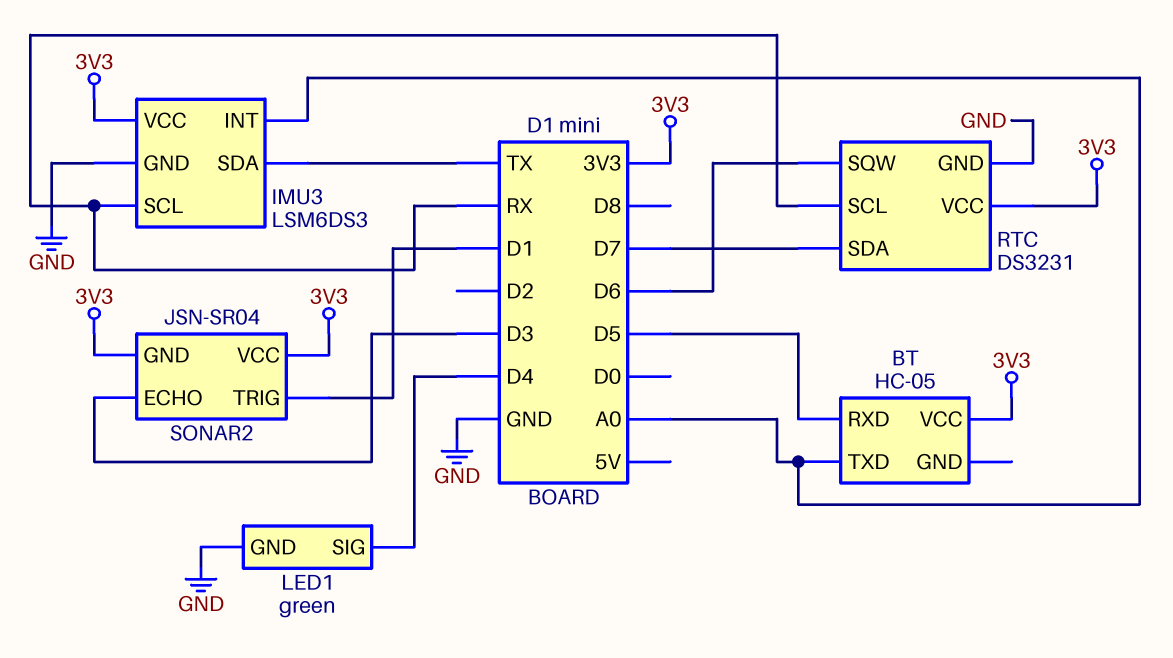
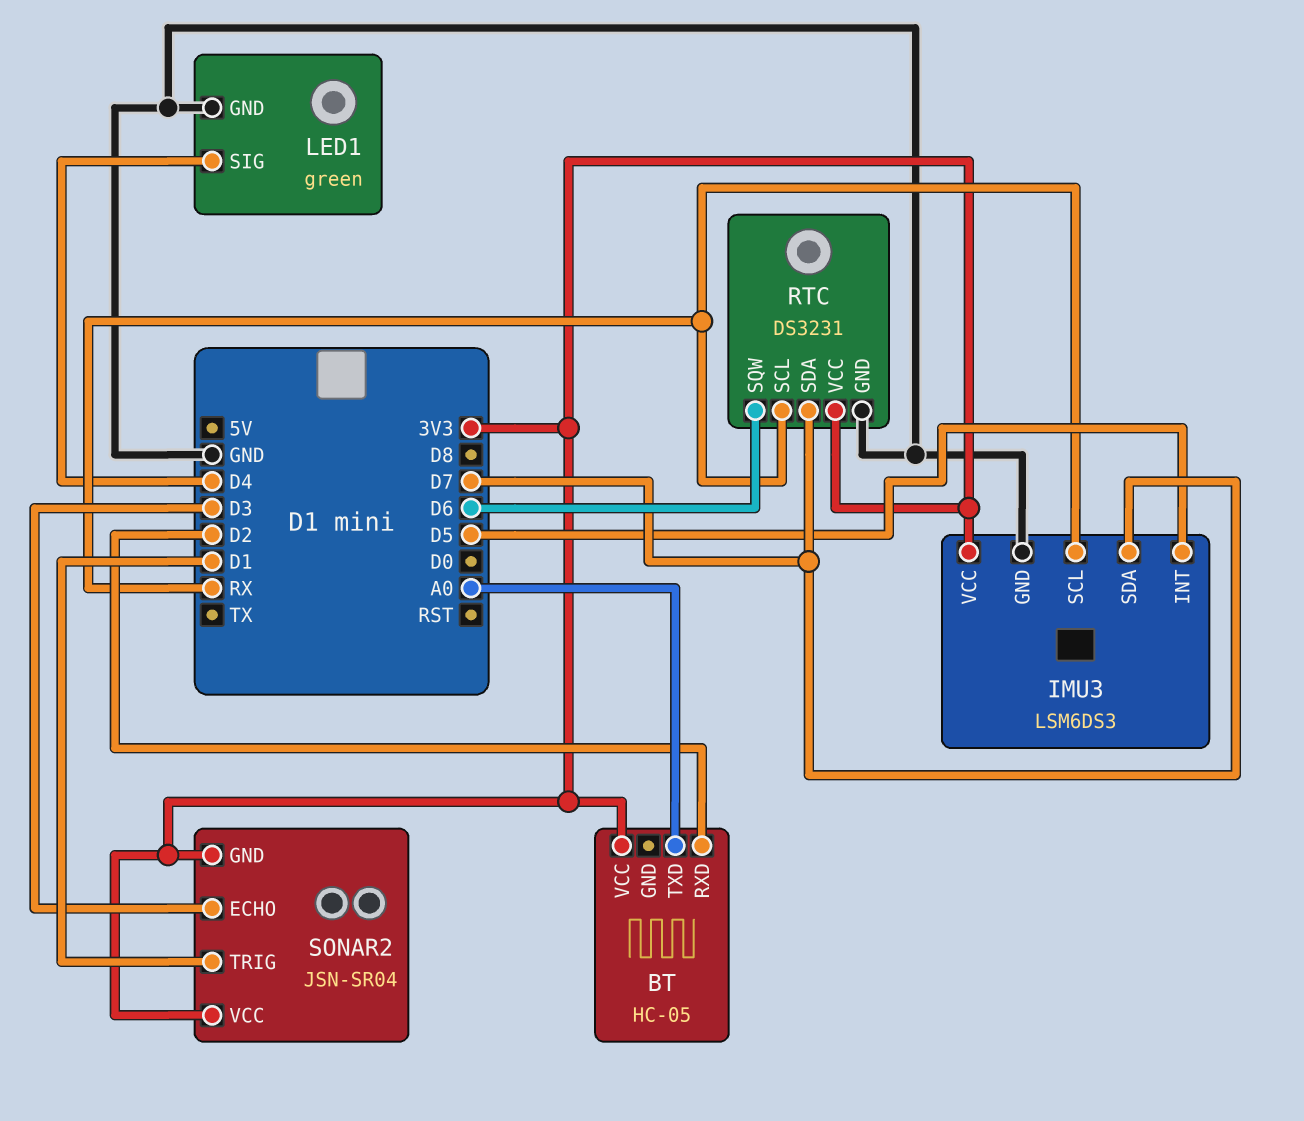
BT pin RXD: D5 -> D2
IMU3 pin INT: A0 -> D5
IMU3 pin SDA: TX -> D7

